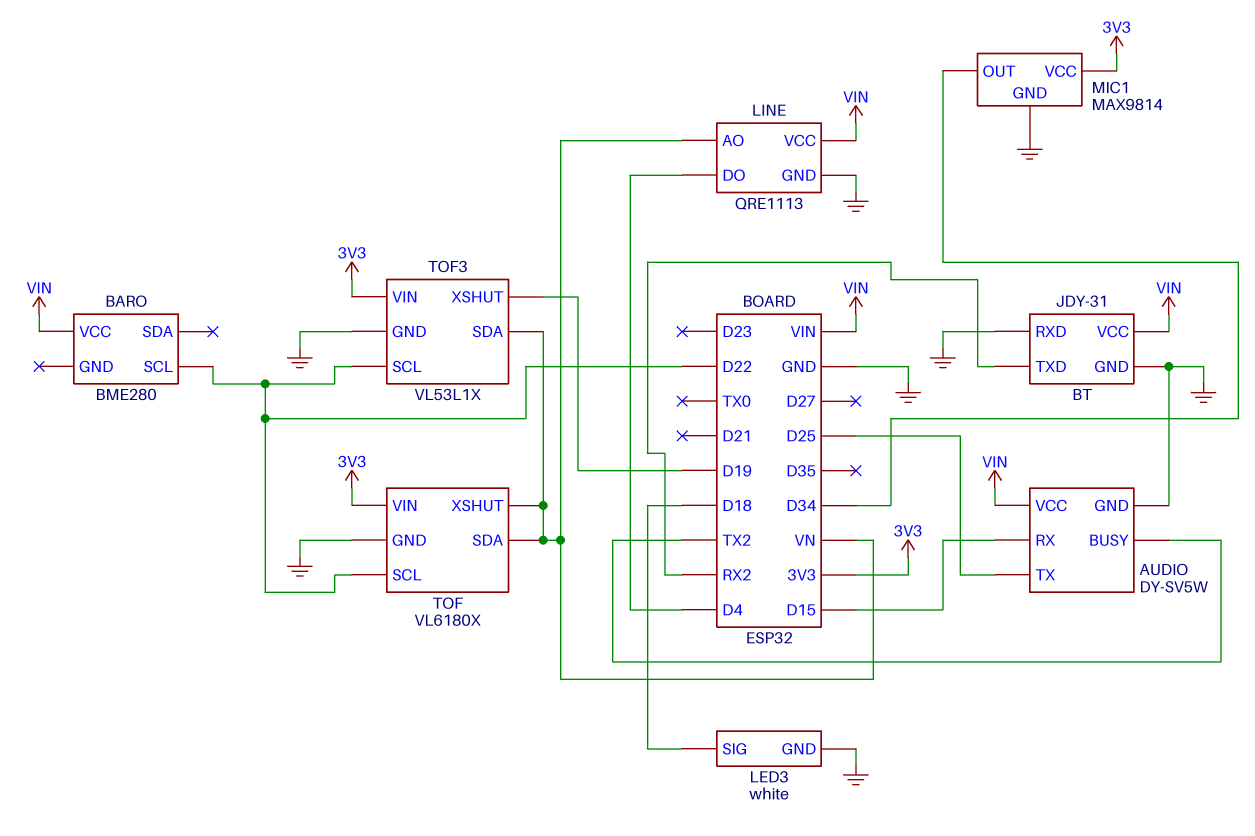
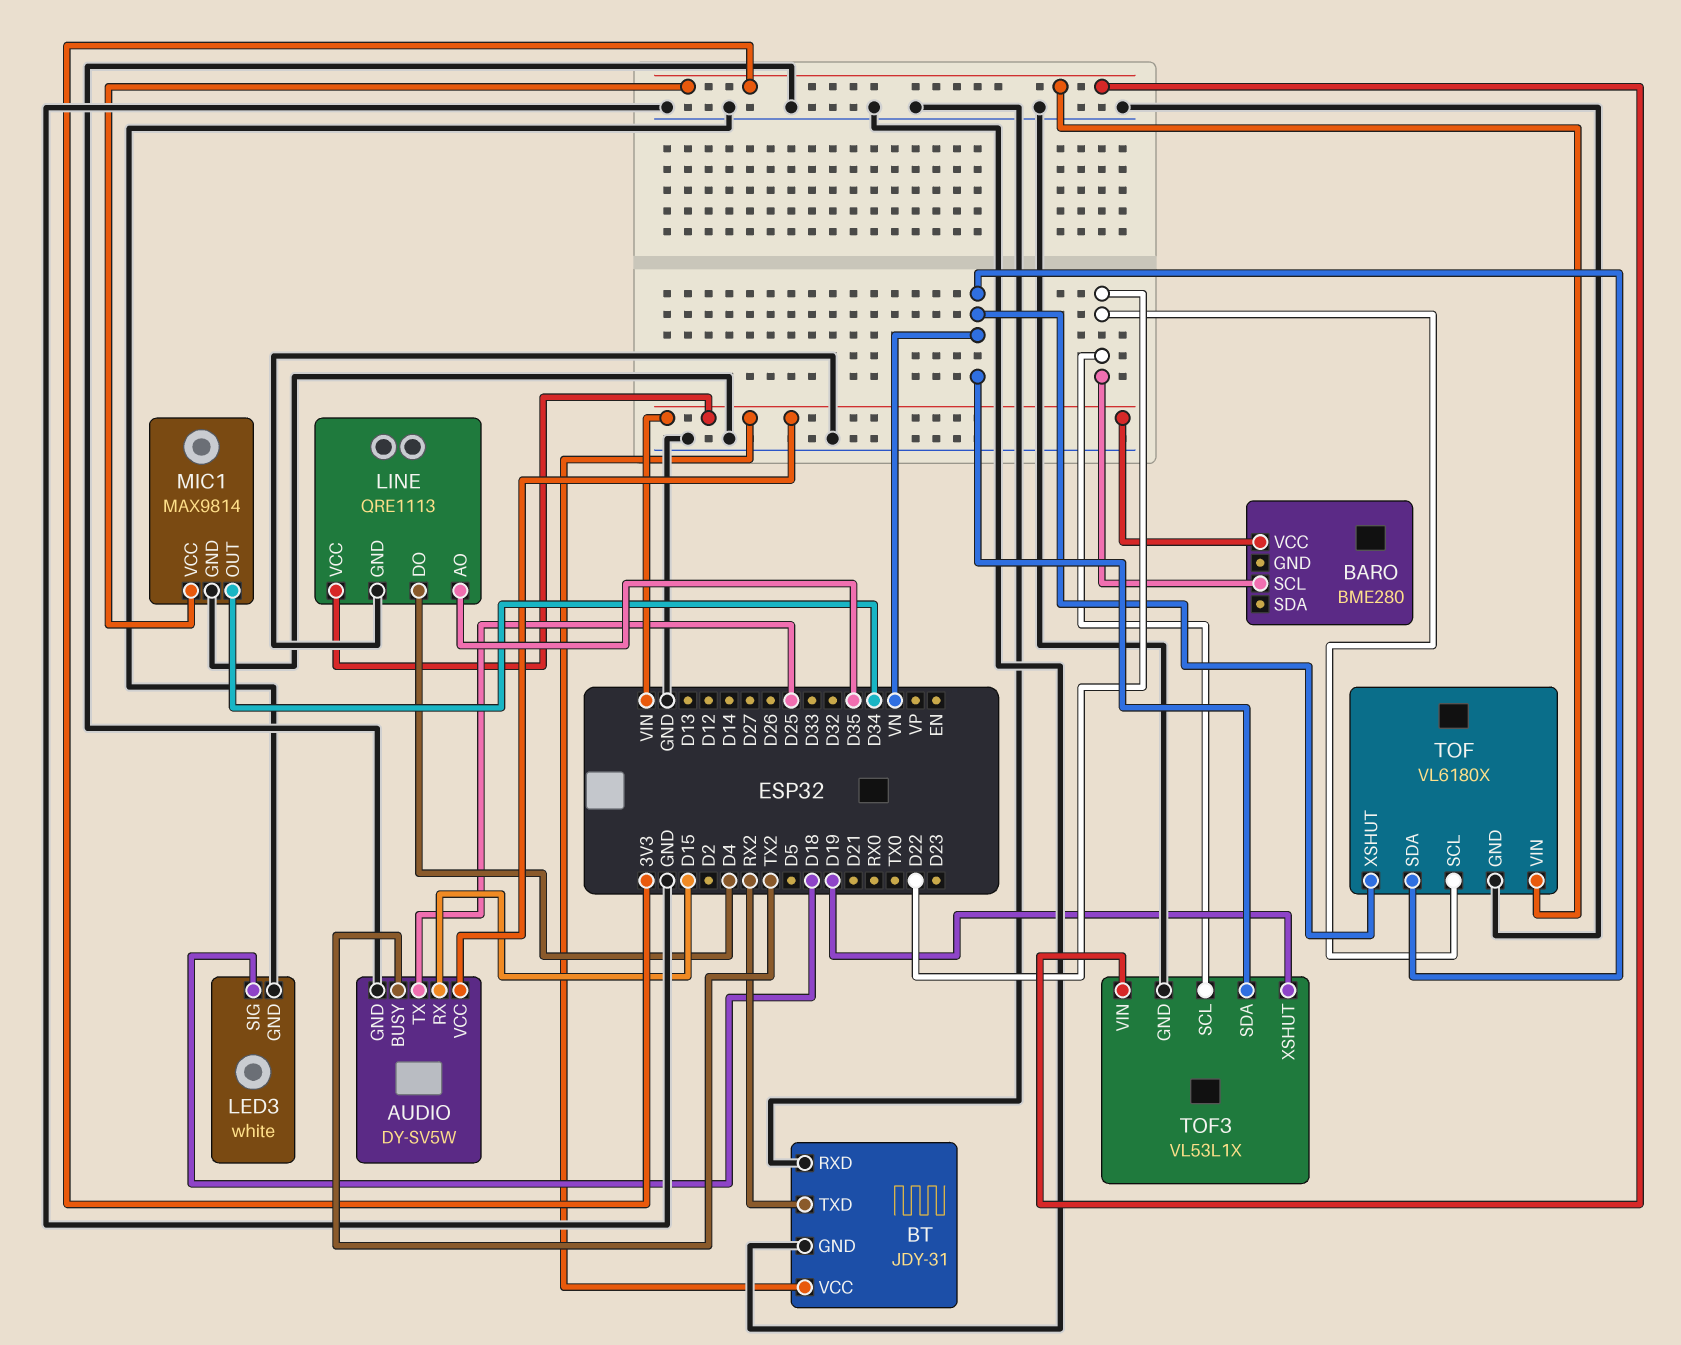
LINE pin AO: VN -> D35

